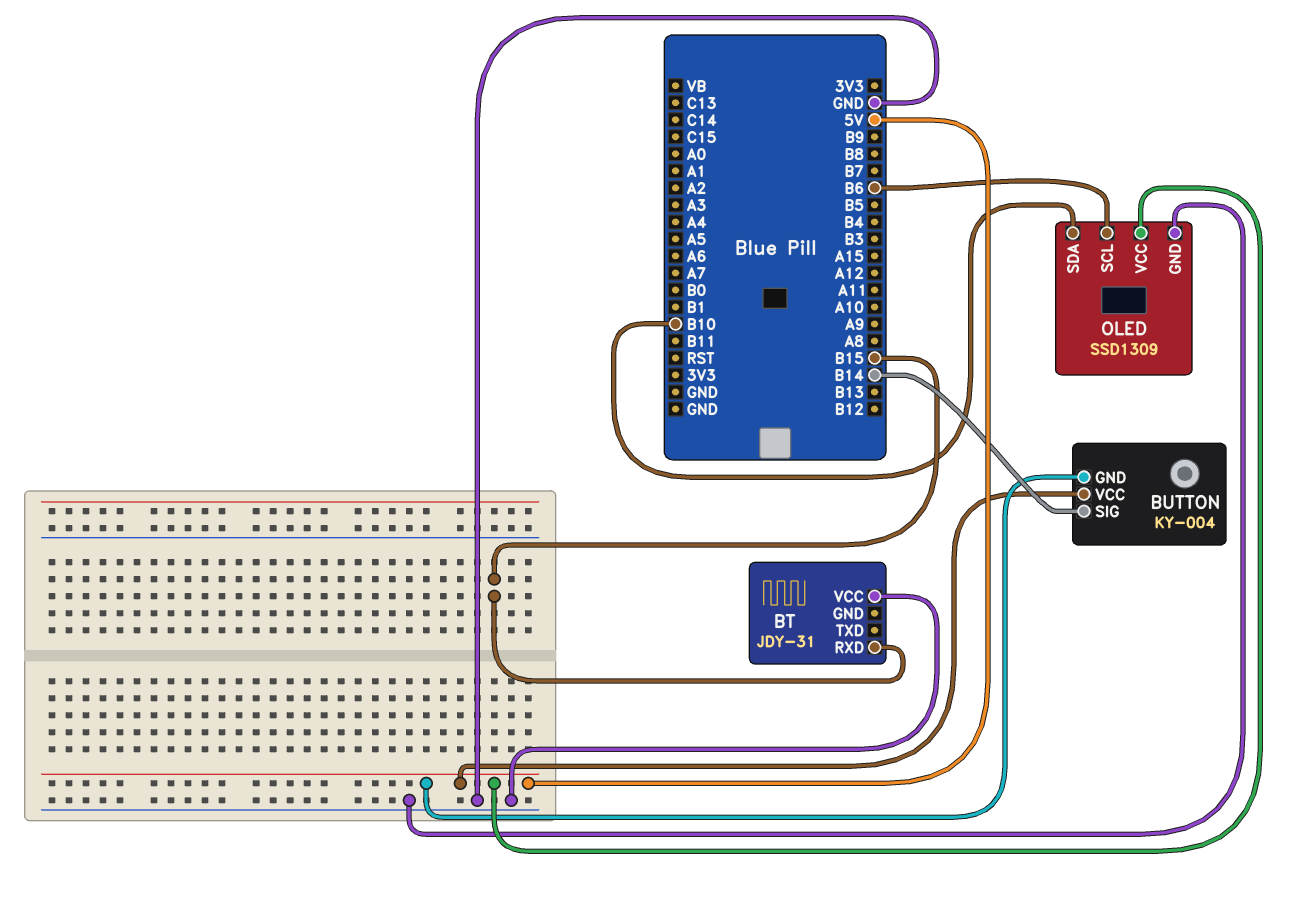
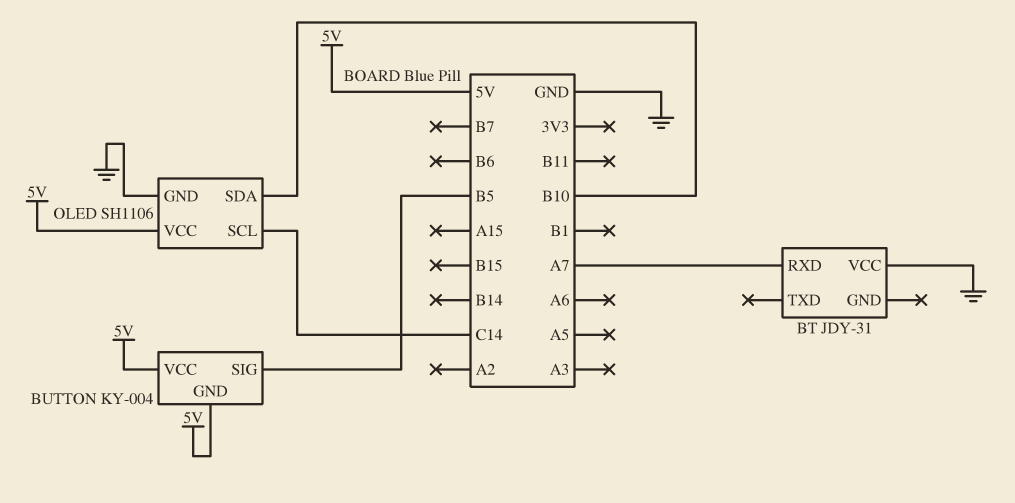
BT pin RXD: B15 -> A7
BUTTON pin SIG: B14 -> B5
OLED: SSD1309 -> SH1106
OLED pin SCL: B6 -> C14

